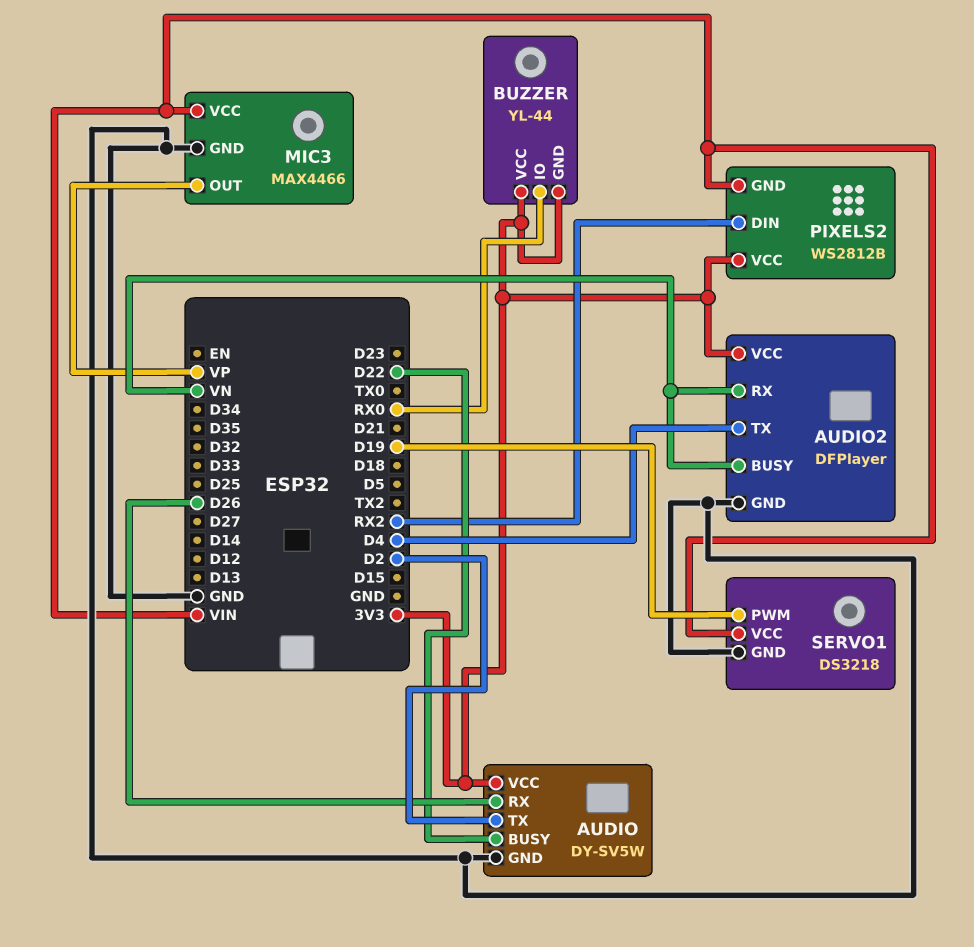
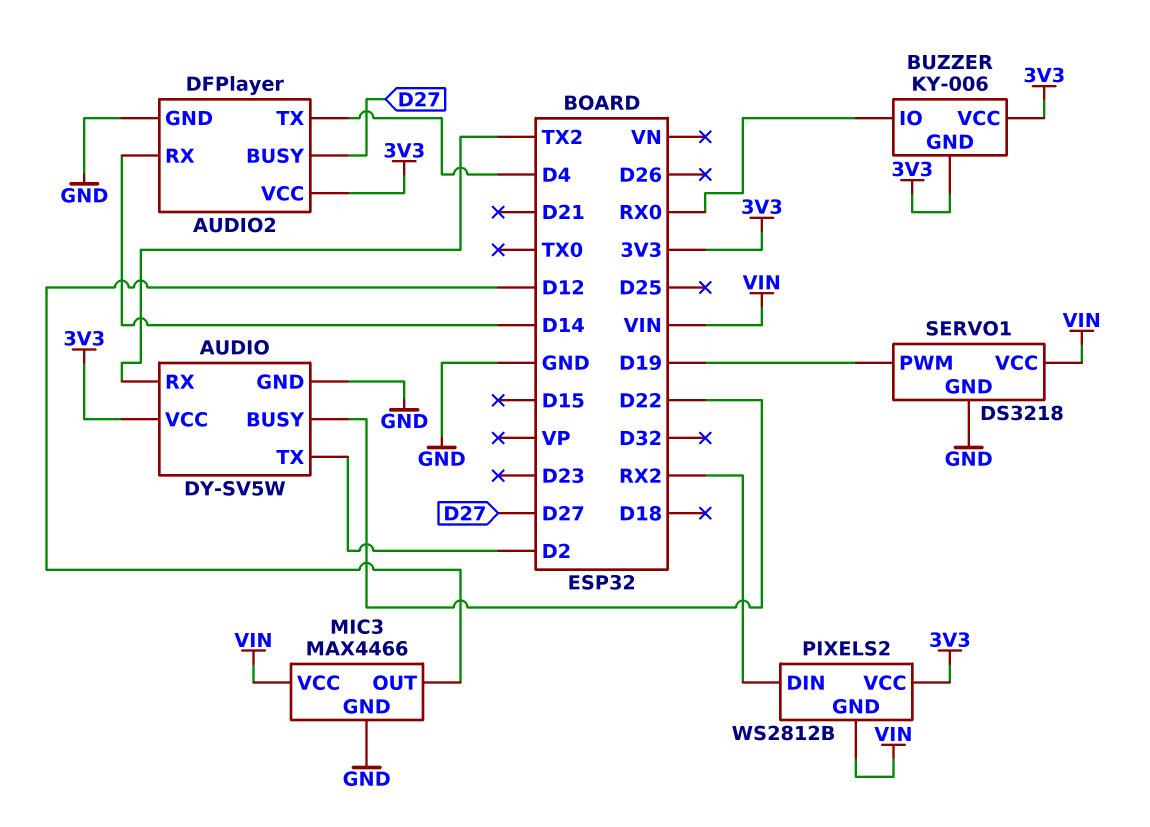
AUDIO pin RX: D26 -> TX2
AUDIO2 pin BUSY: VN -> D27
AUDIO2 pin RX: VN -> D14
BUZZER: YL-44 -> KY-006
MIC3 pin OUT: VP -> D12

